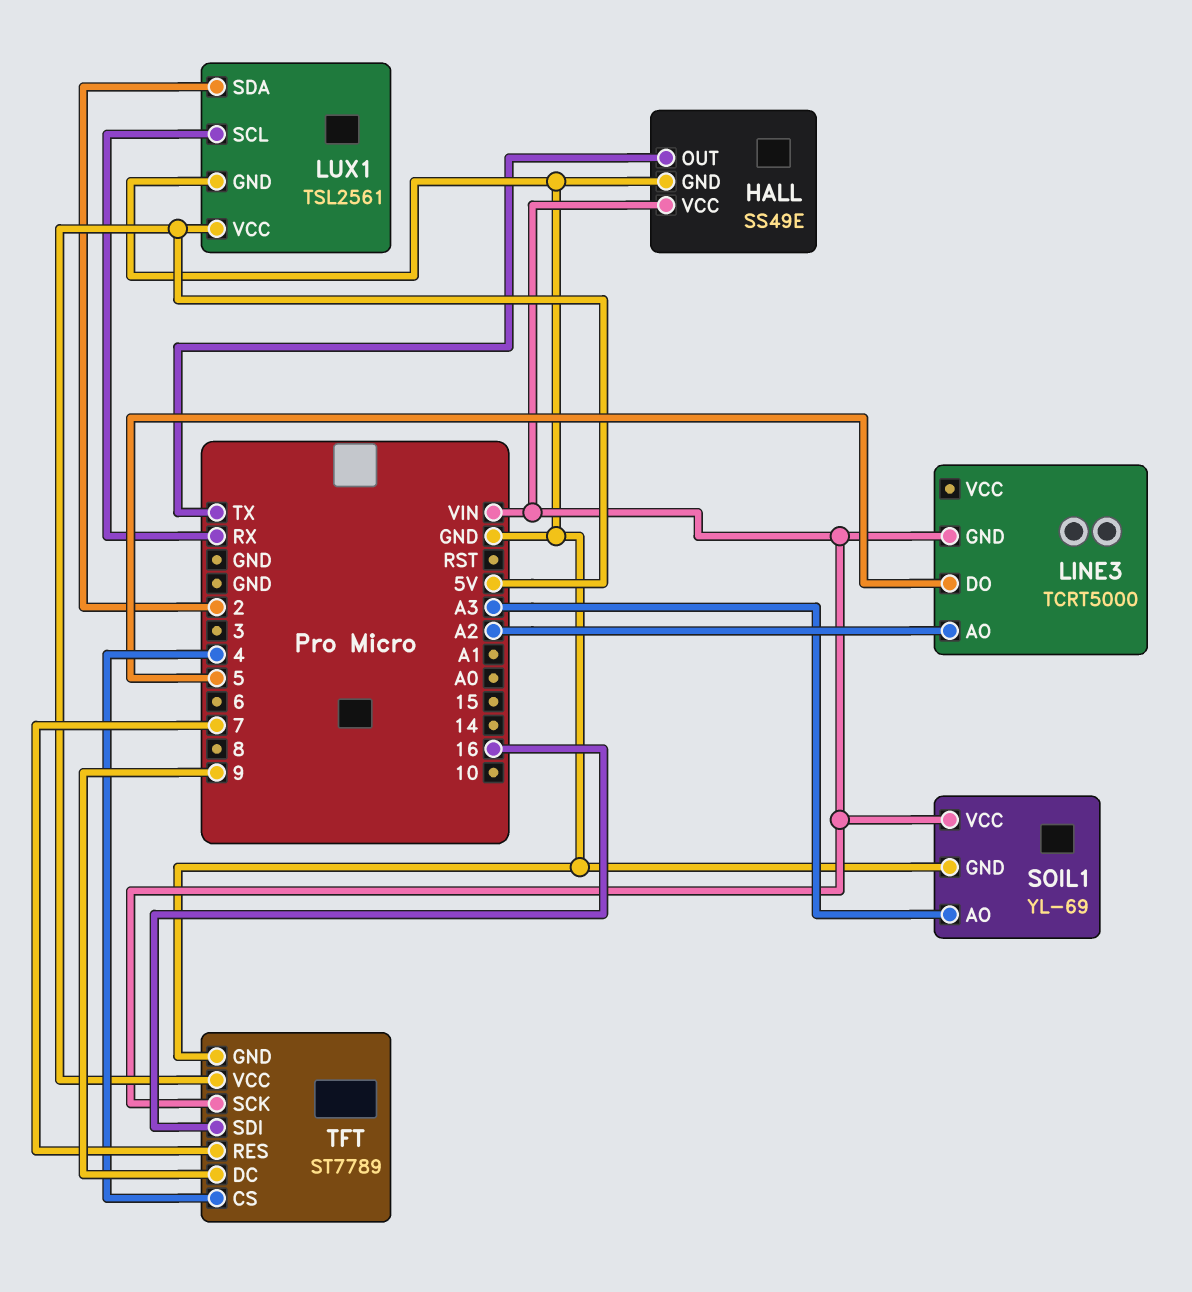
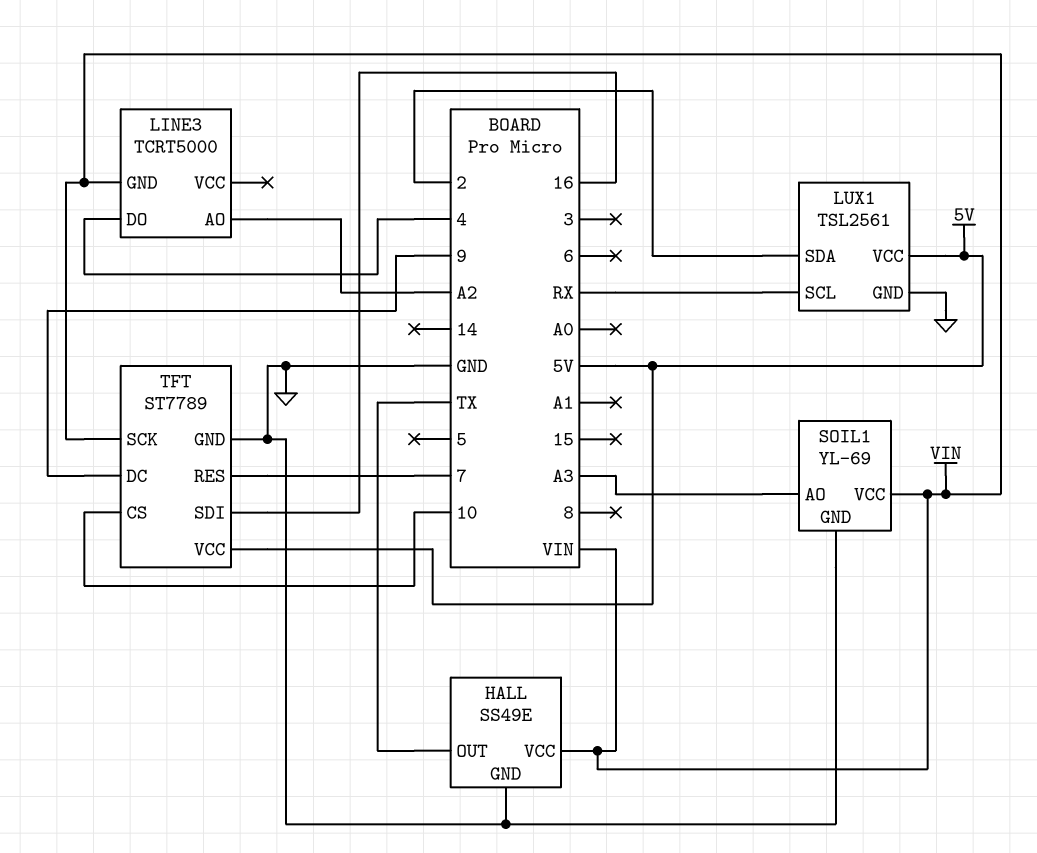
LINE3 pin DO: 5 -> 4
TFT pin CS: 4 -> 10

